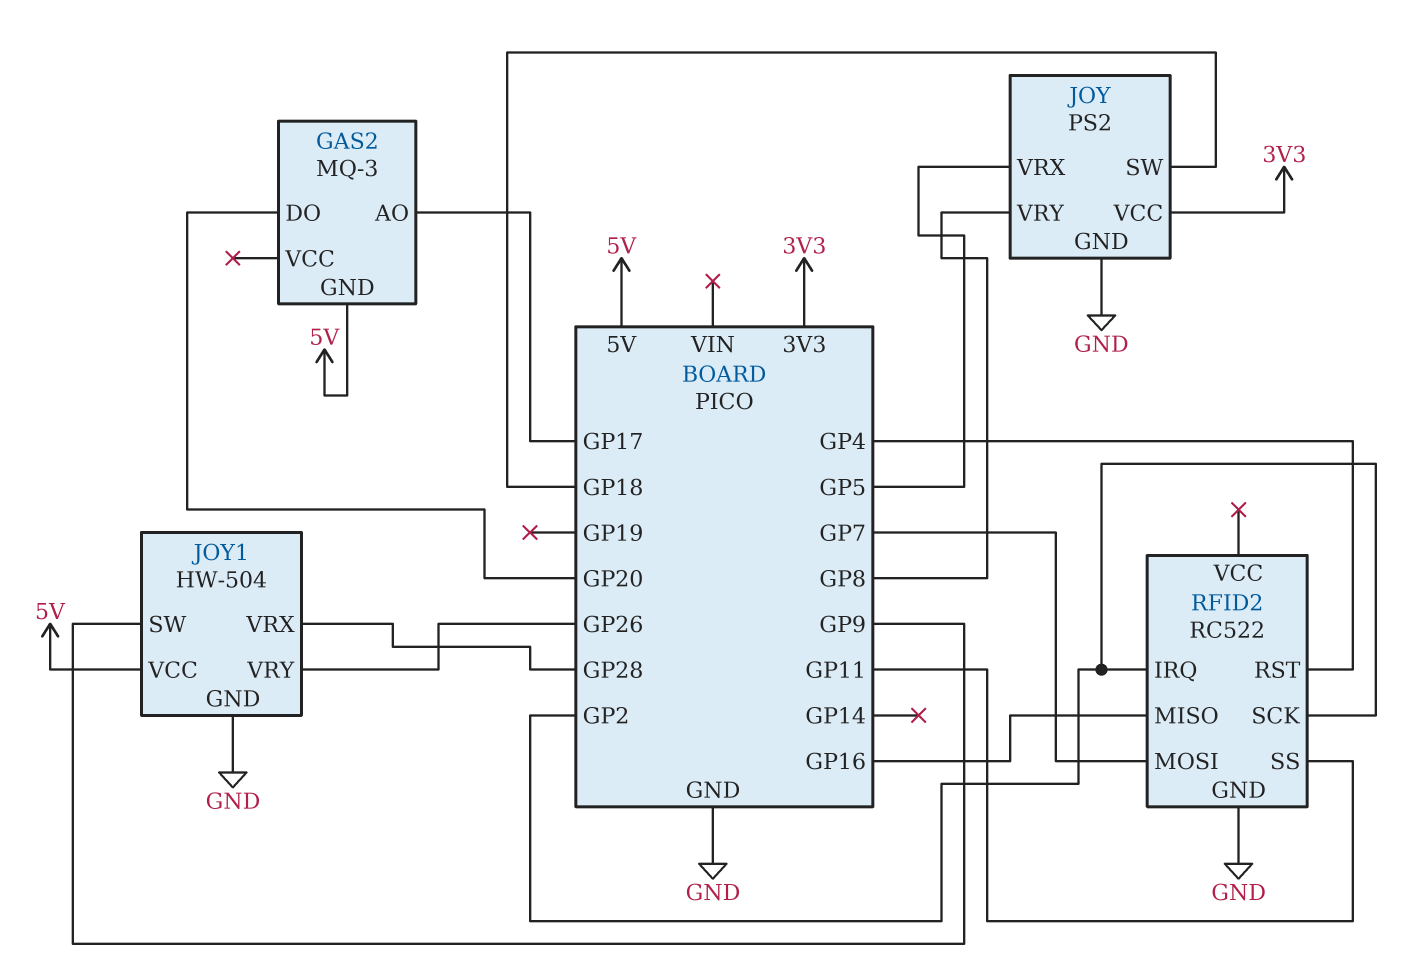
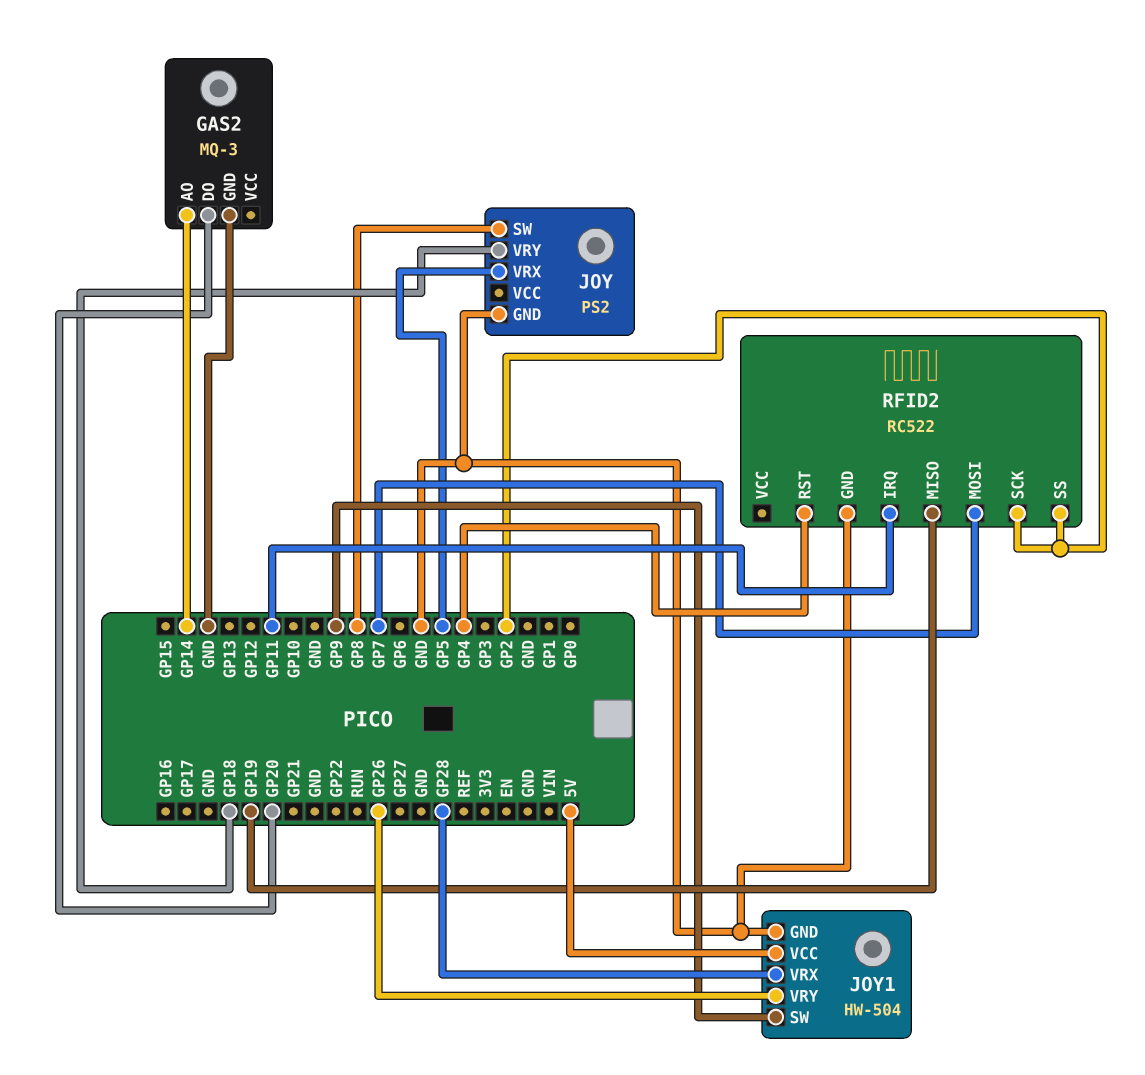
GAS2 pin AO: GP17 -> GP14
GAS2 pin GND: 5V -> GND
JOY pin SW: GP18 -> GP8
JOY pin VCC: 3V3 -> none
JOY pin VRY: GP8 -> GP18
RFID2 pin IRQ: GP2 -> GP11
RFID2 pin MISO: GP16 -> GP19
RFID2 pin SS: GP11 -> GP2

